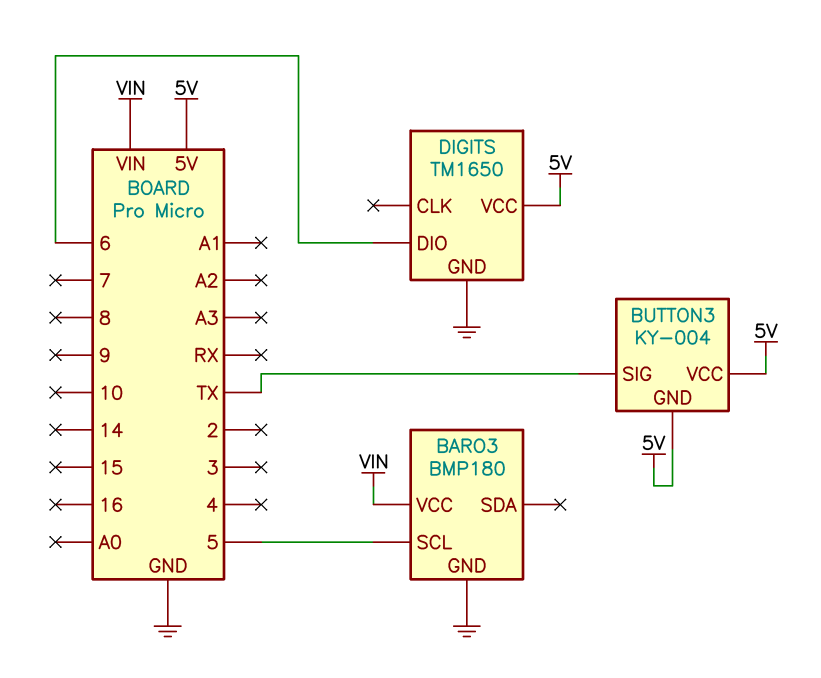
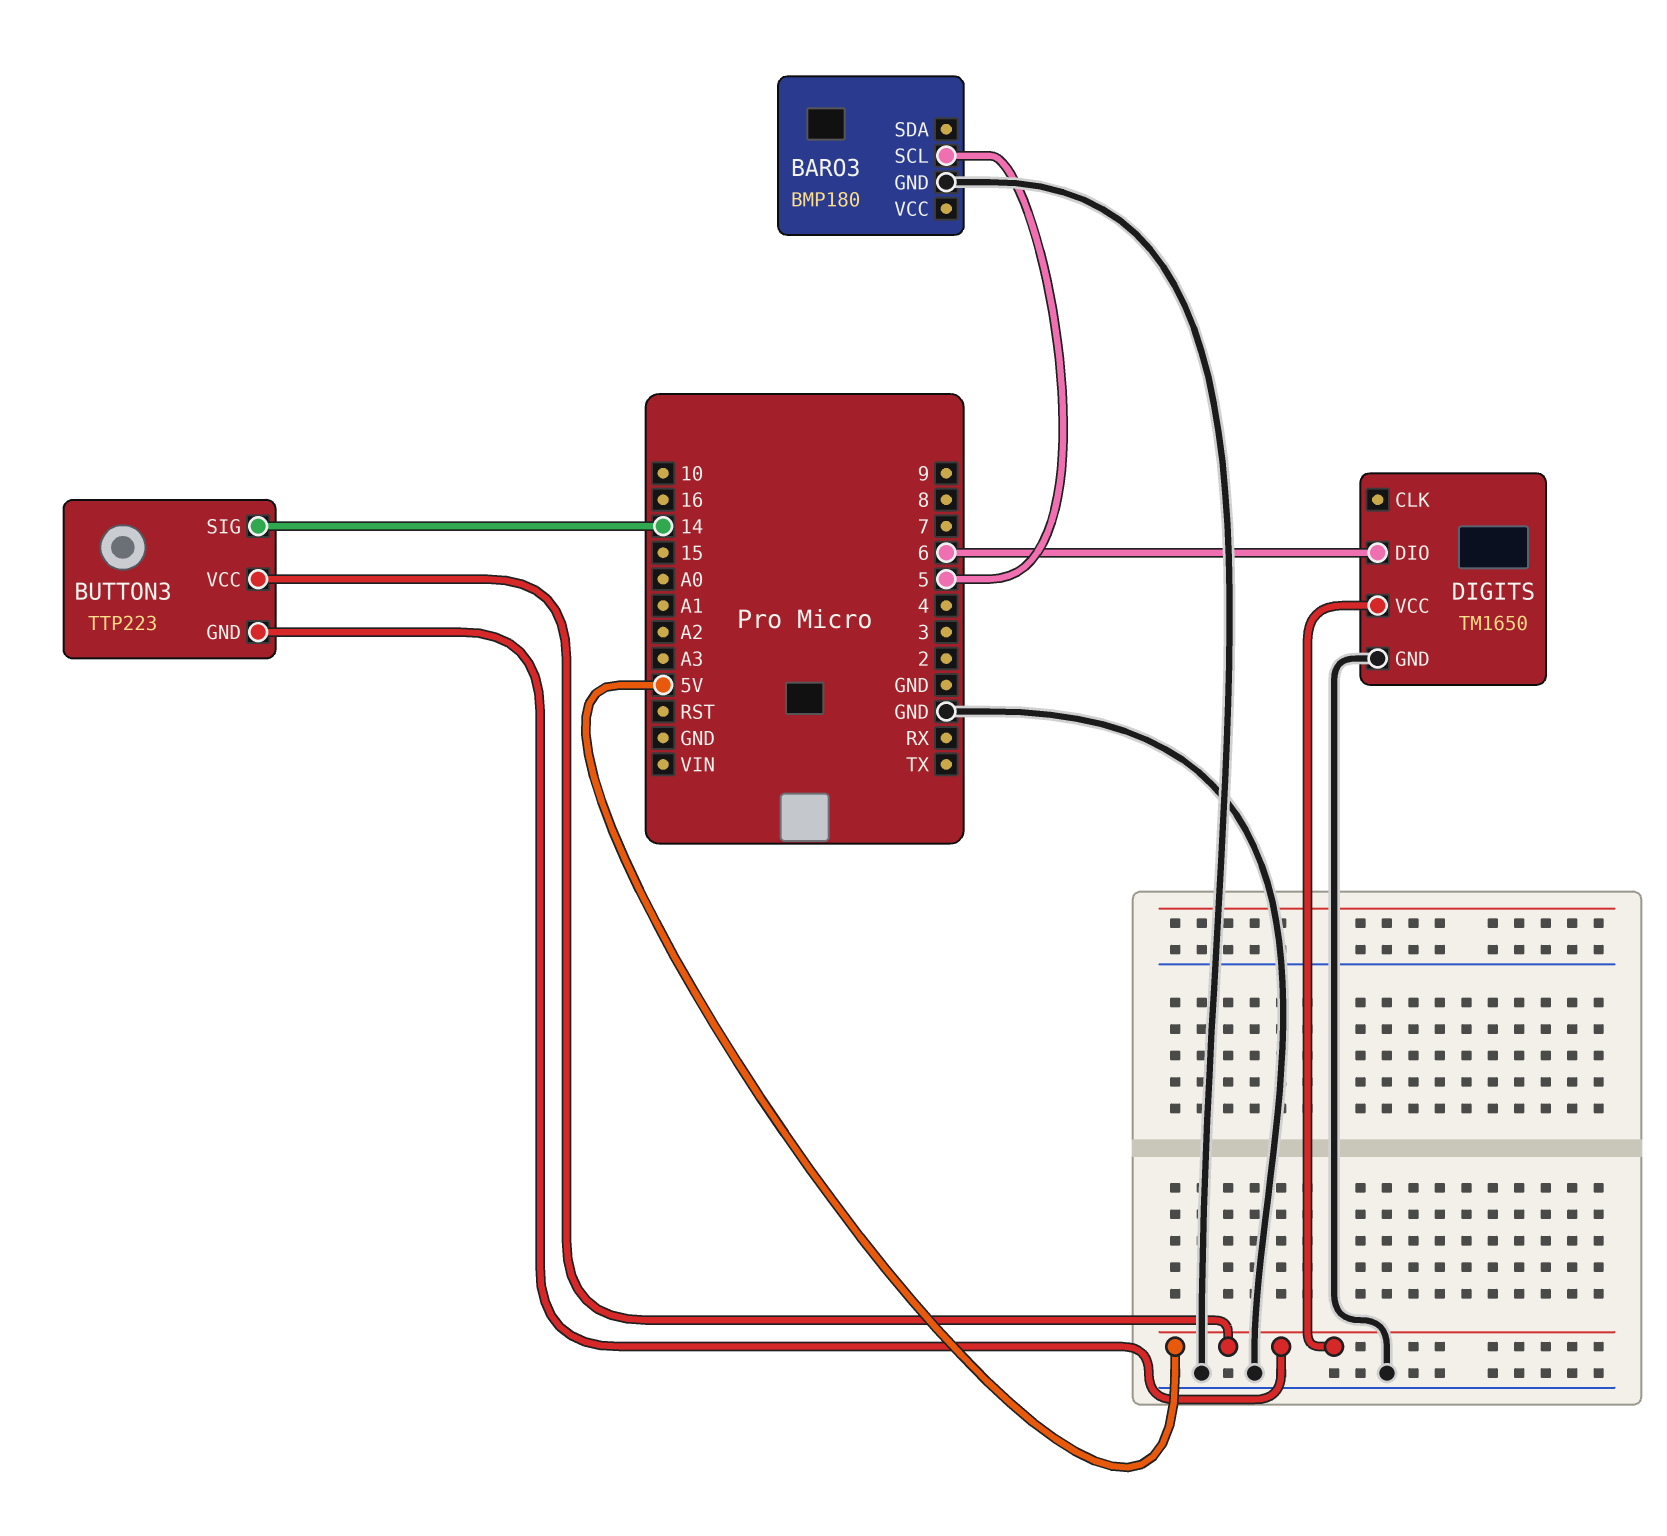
BARO3 pin VCC: VIN -> none
BUTTON3: KY-004 -> TTP223
BUTTON3 pin SIG: TX -> 14

